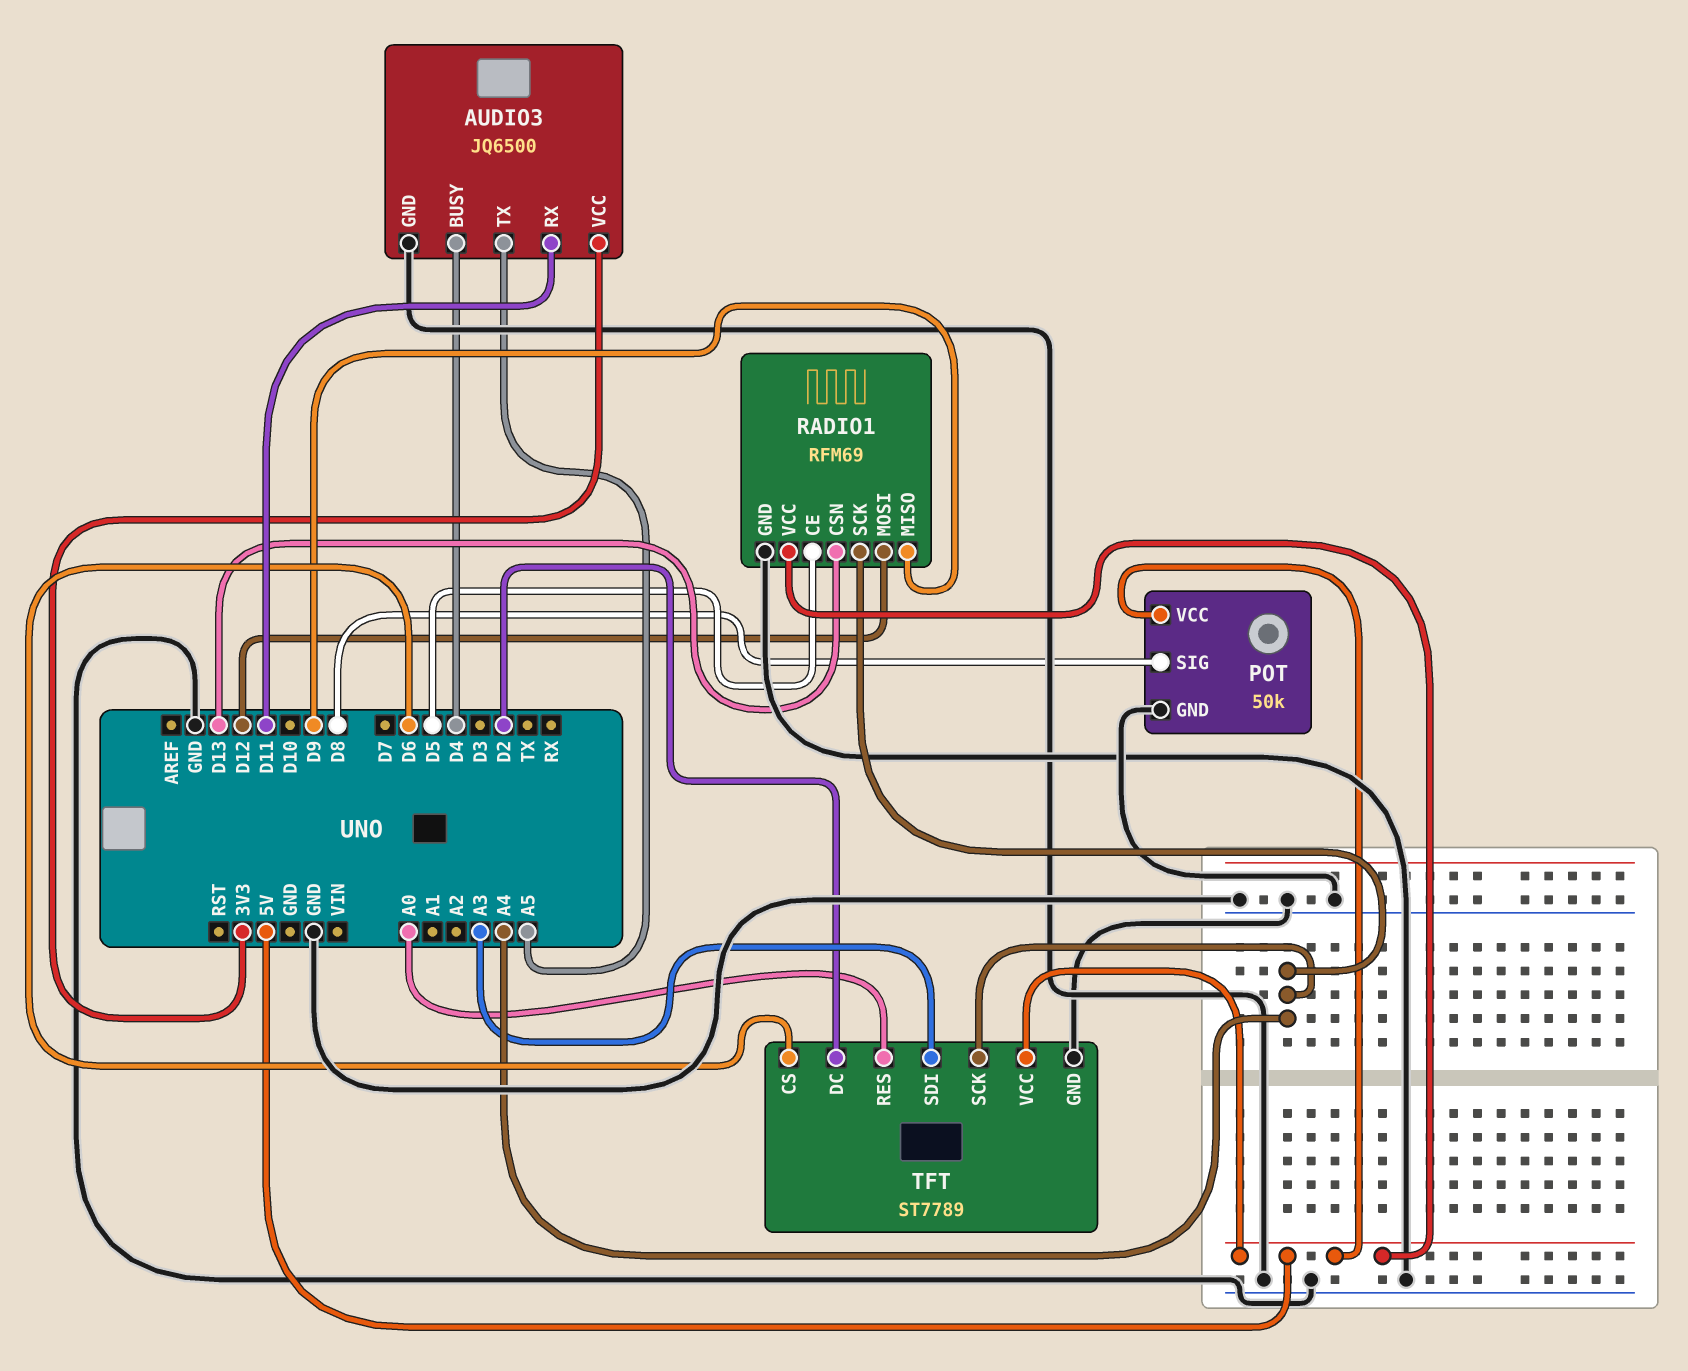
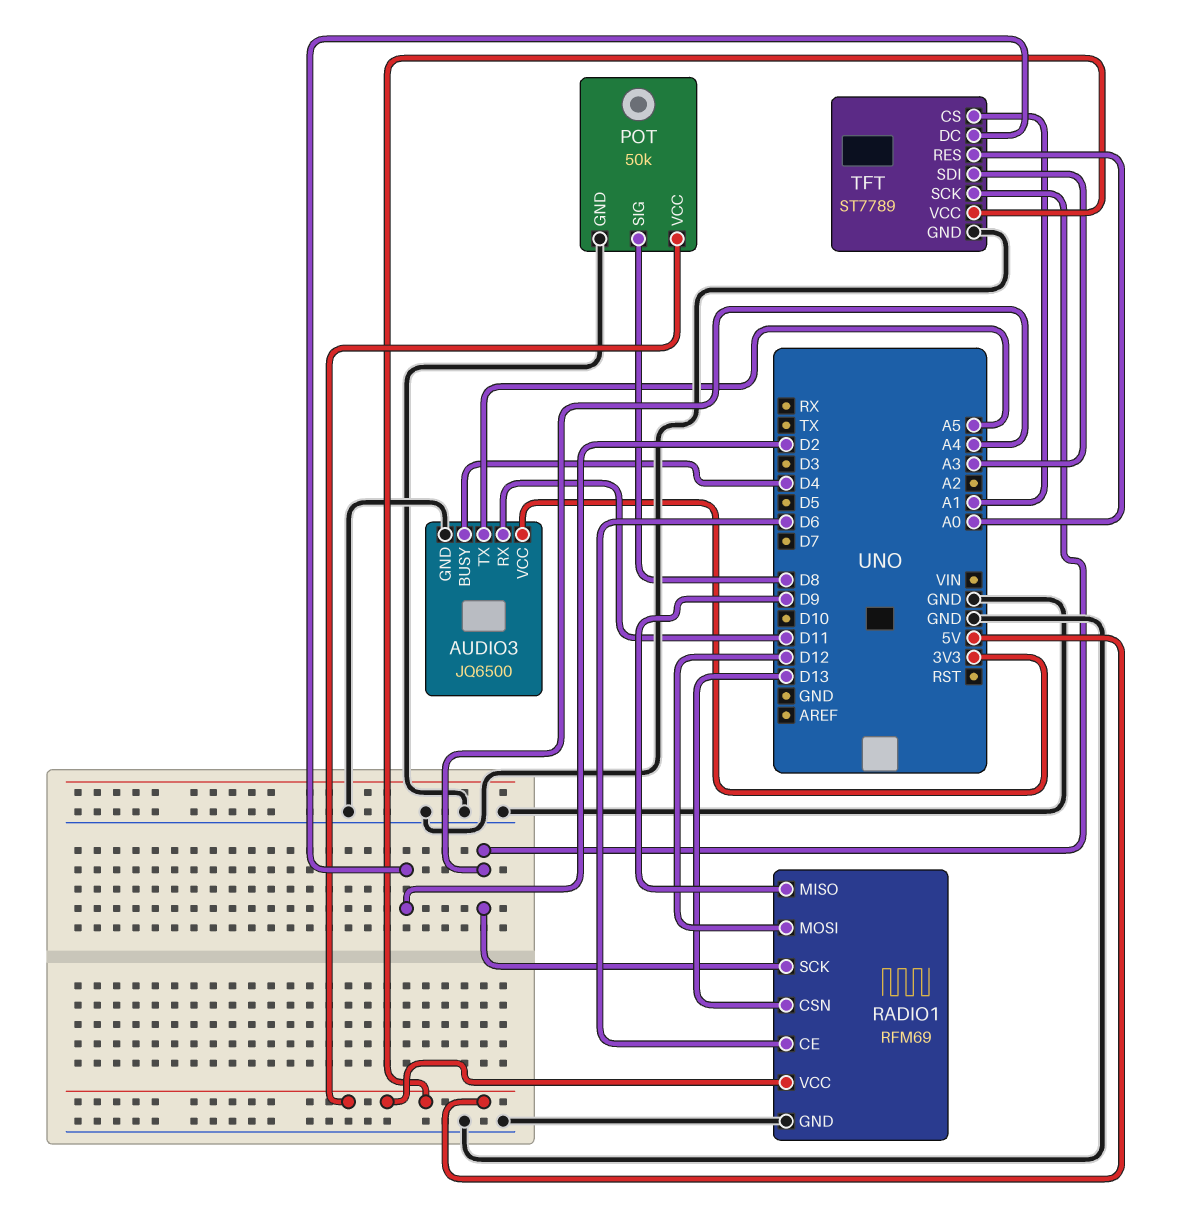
RADIO1 pin CE: D5 -> D6
TFT pin CS: D6 -> A1

